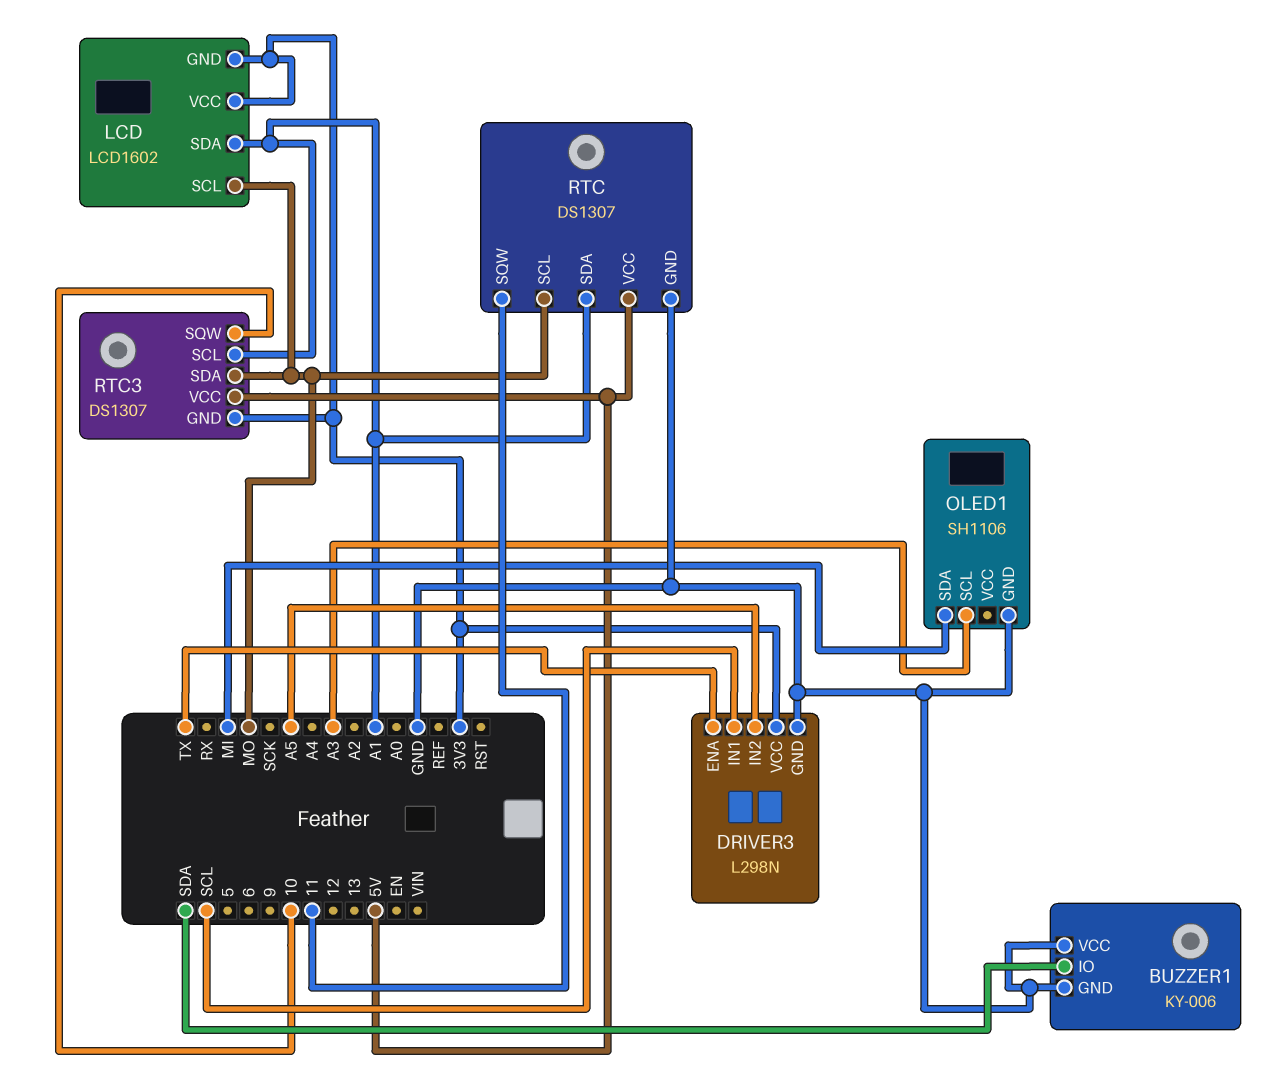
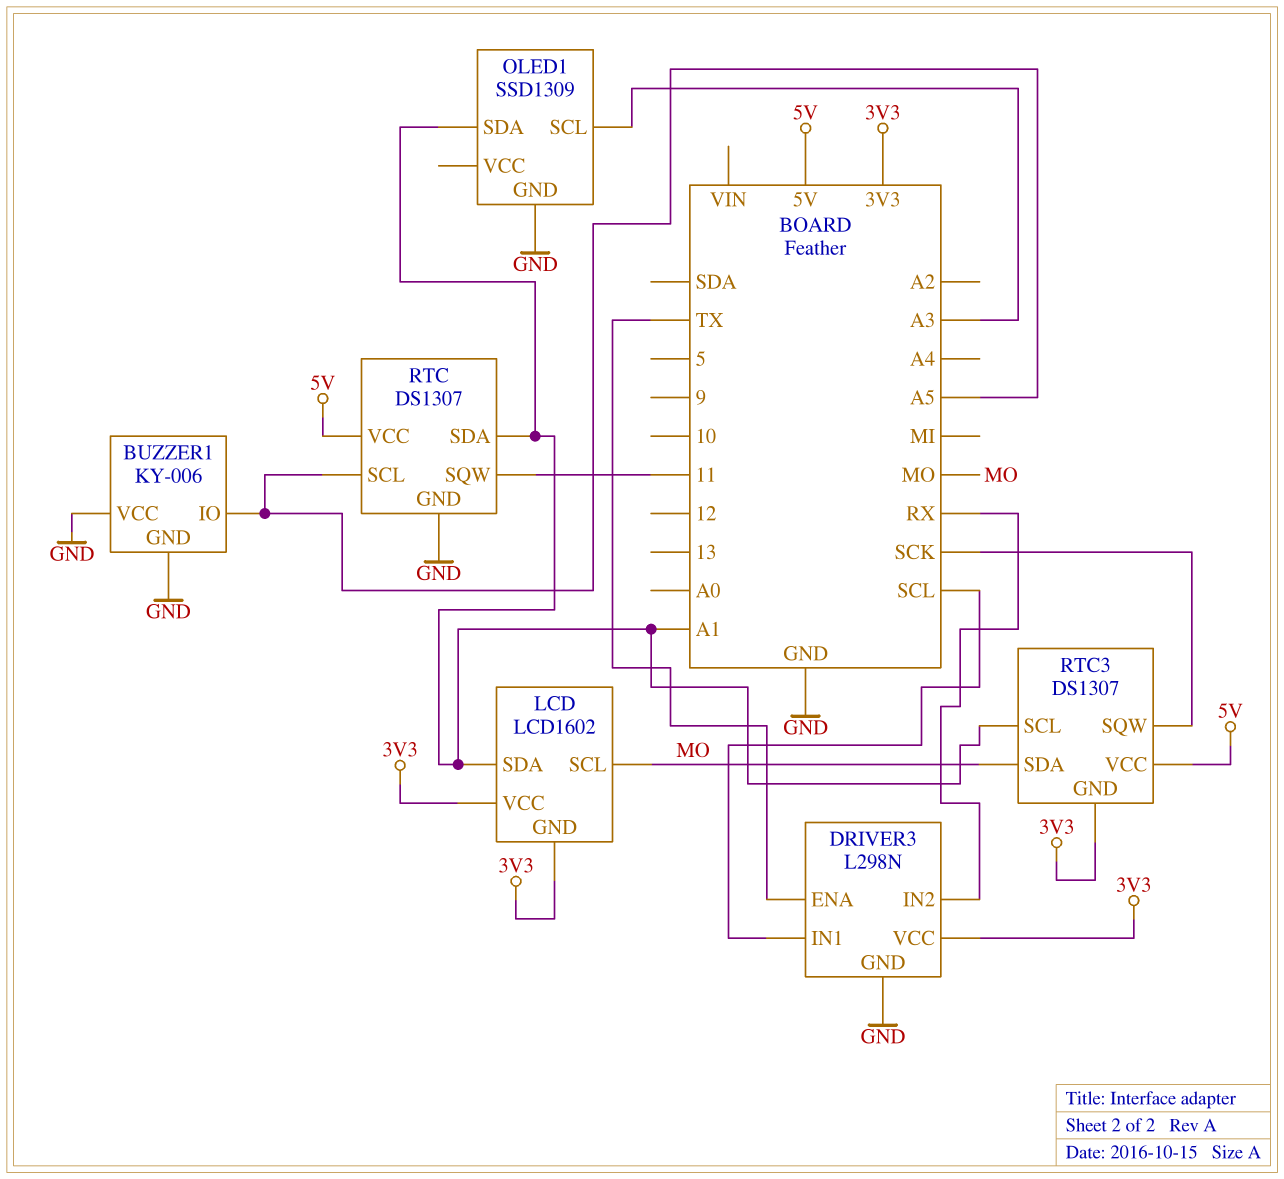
BUZZER1 pin IO: SDA -> A5
DRIVER3 pin IN2: A5 -> RX
OLED1: SH1106 -> SSD1309
OLED1 pin SDA: MI -> A1
RTC pin SCL: MO -> A5
RTC3 pin SQW: 10 -> SCK

